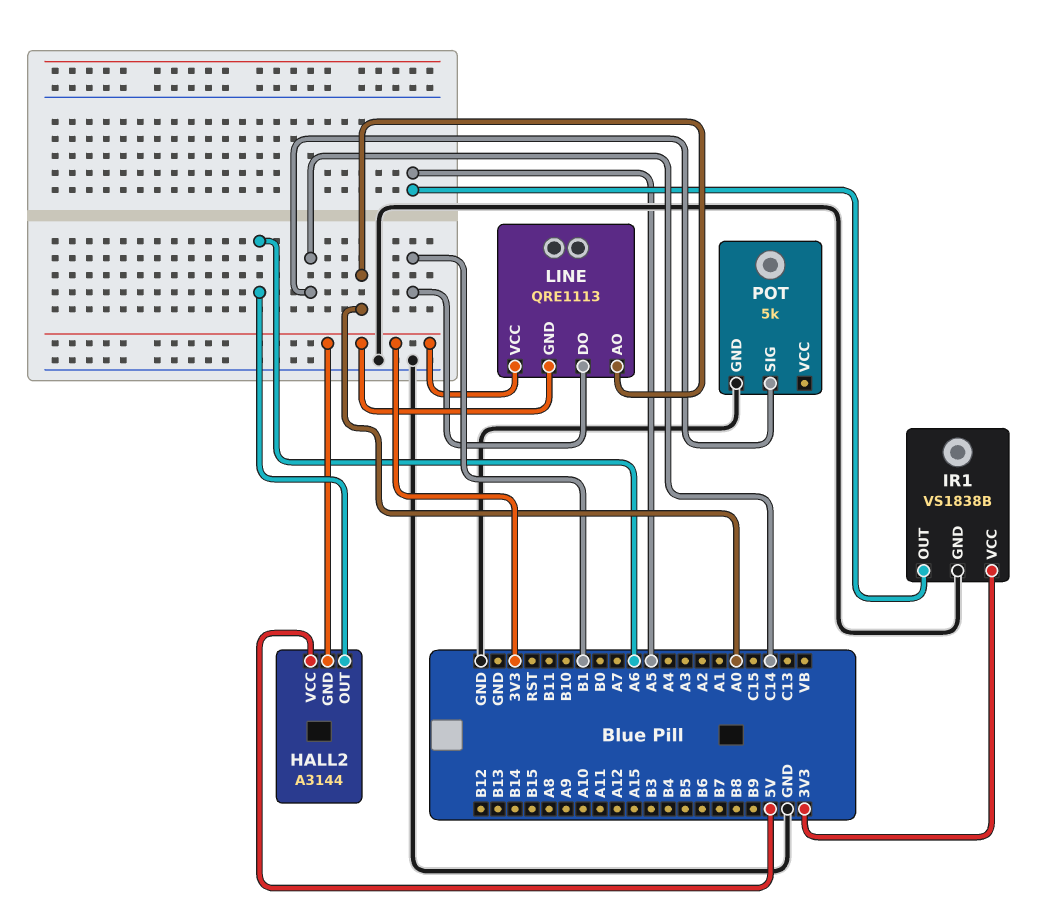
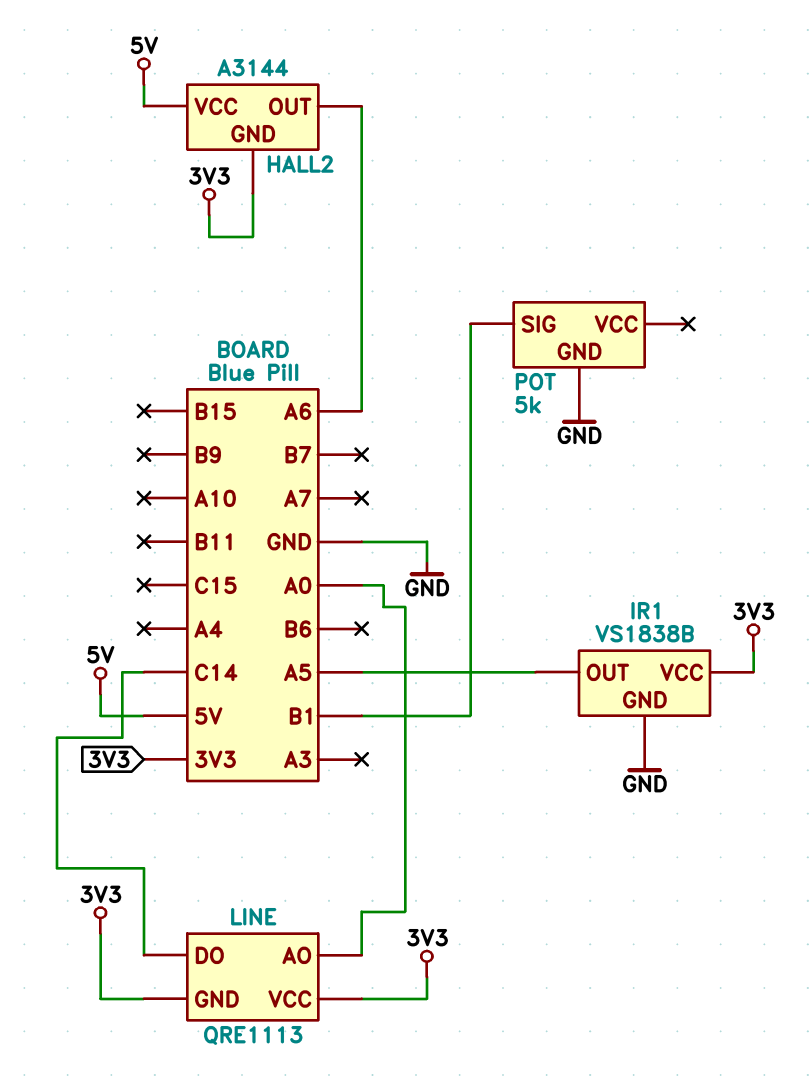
LINE pin DO: B1 -> C14
POT pin SIG: C14 -> B1

